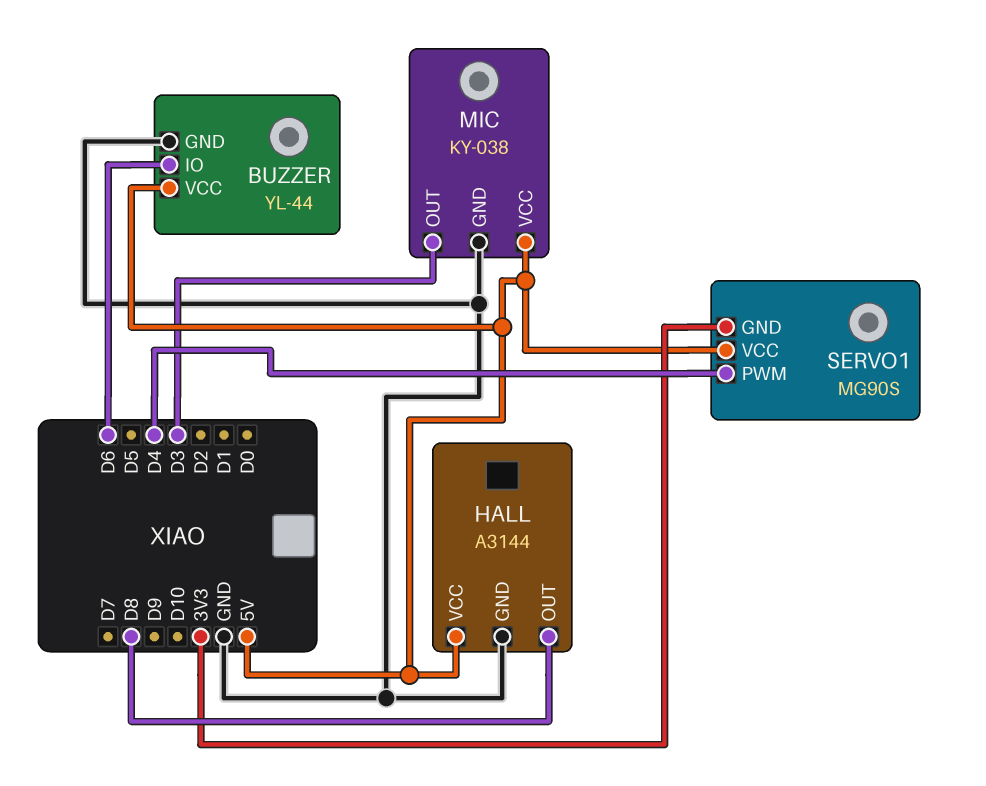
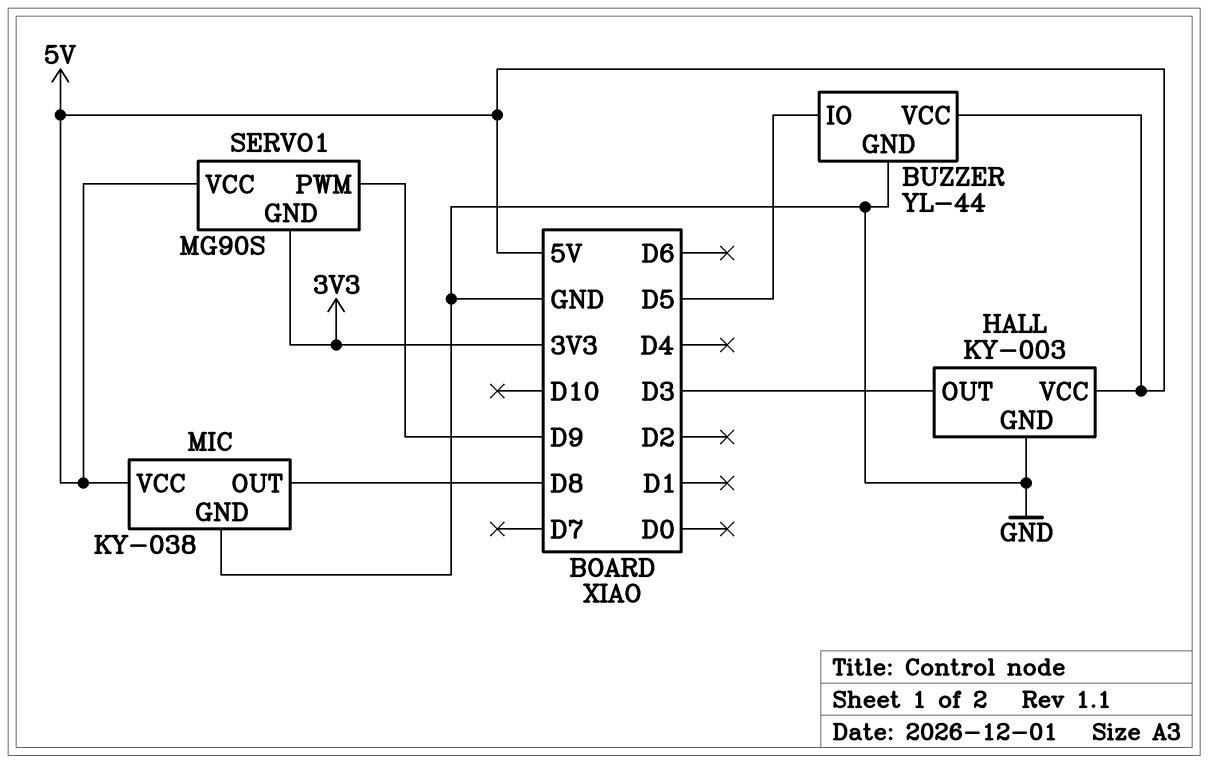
BUZZER pin IO: D6 -> D5
HALL: A3144 -> KY-003
HALL pin OUT: D8 -> D3
MIC pin OUT: D3 -> D8
SERVO1 pin PWM: D4 -> D9

